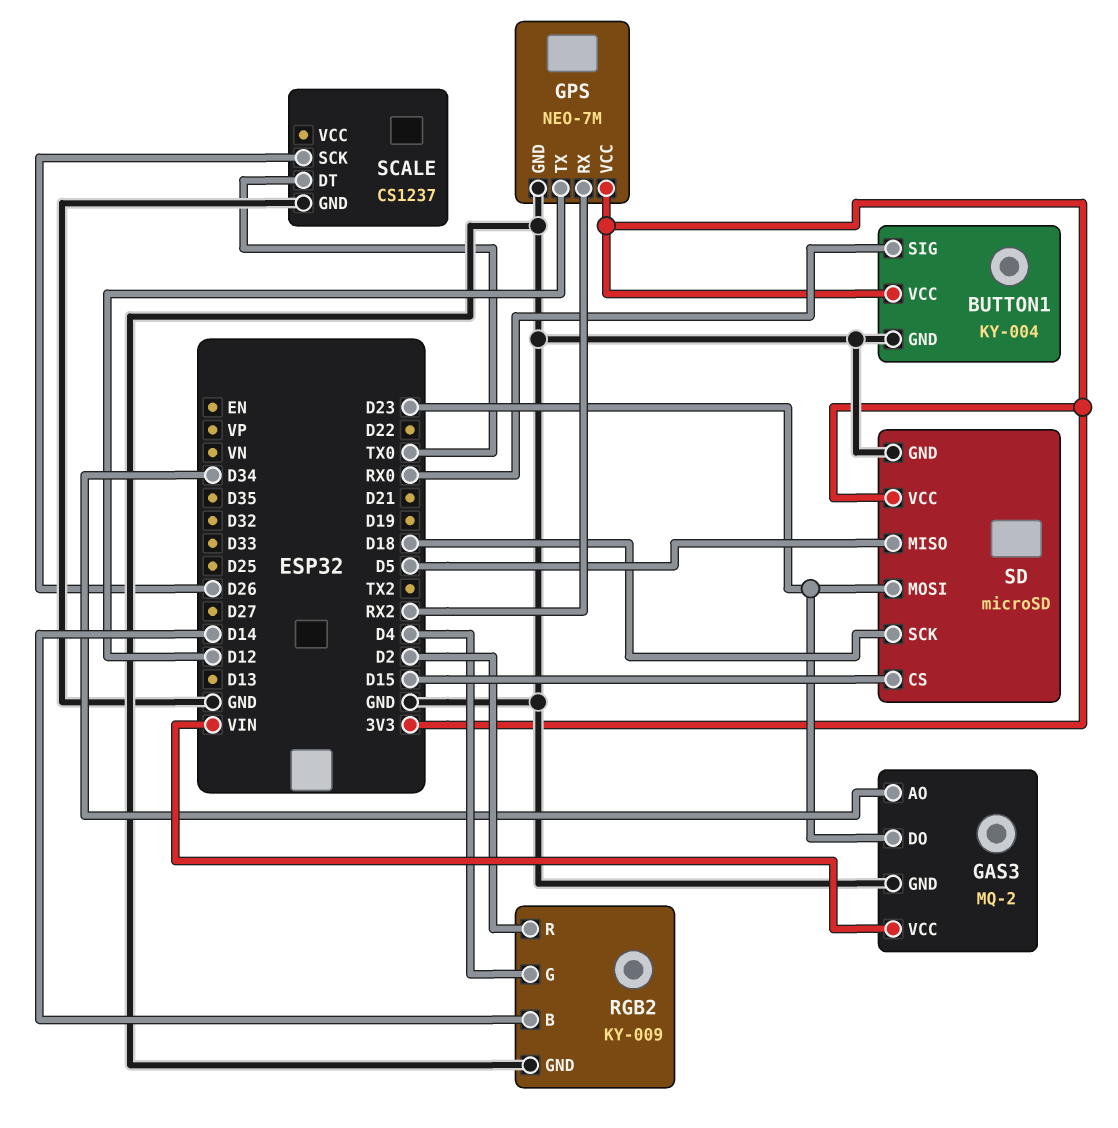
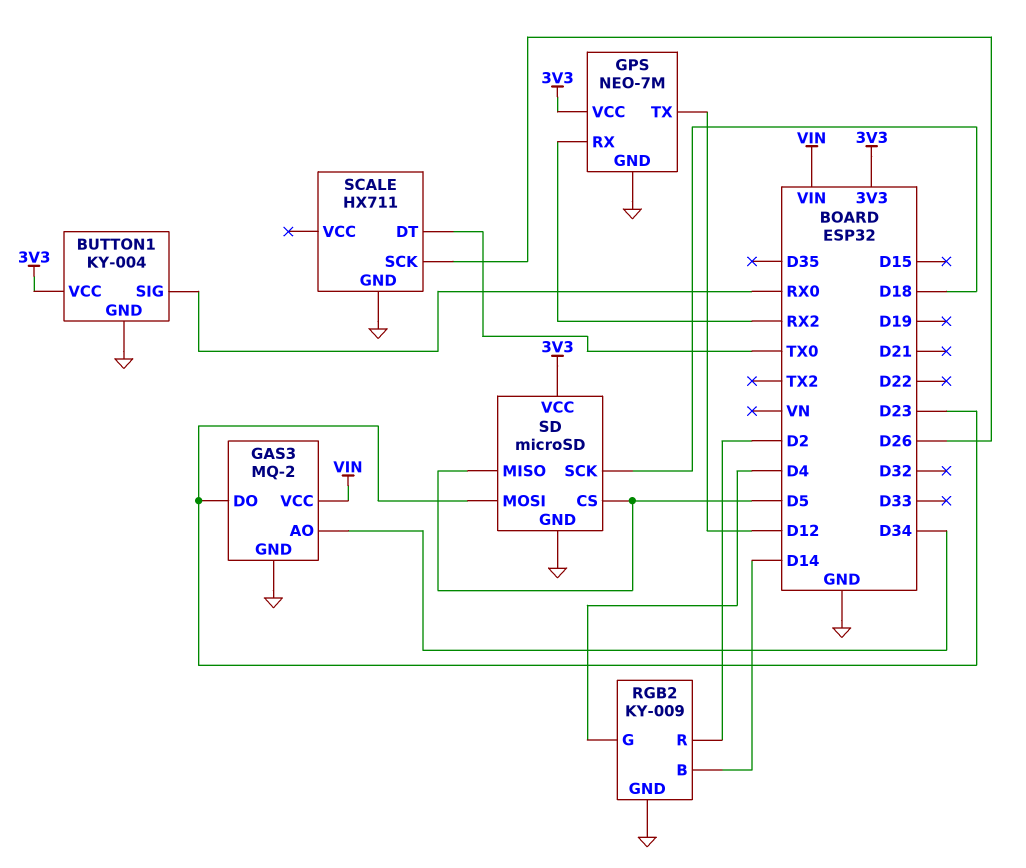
SCALE: CS1237 -> HX711
SD pin CS: D15 -> D5

